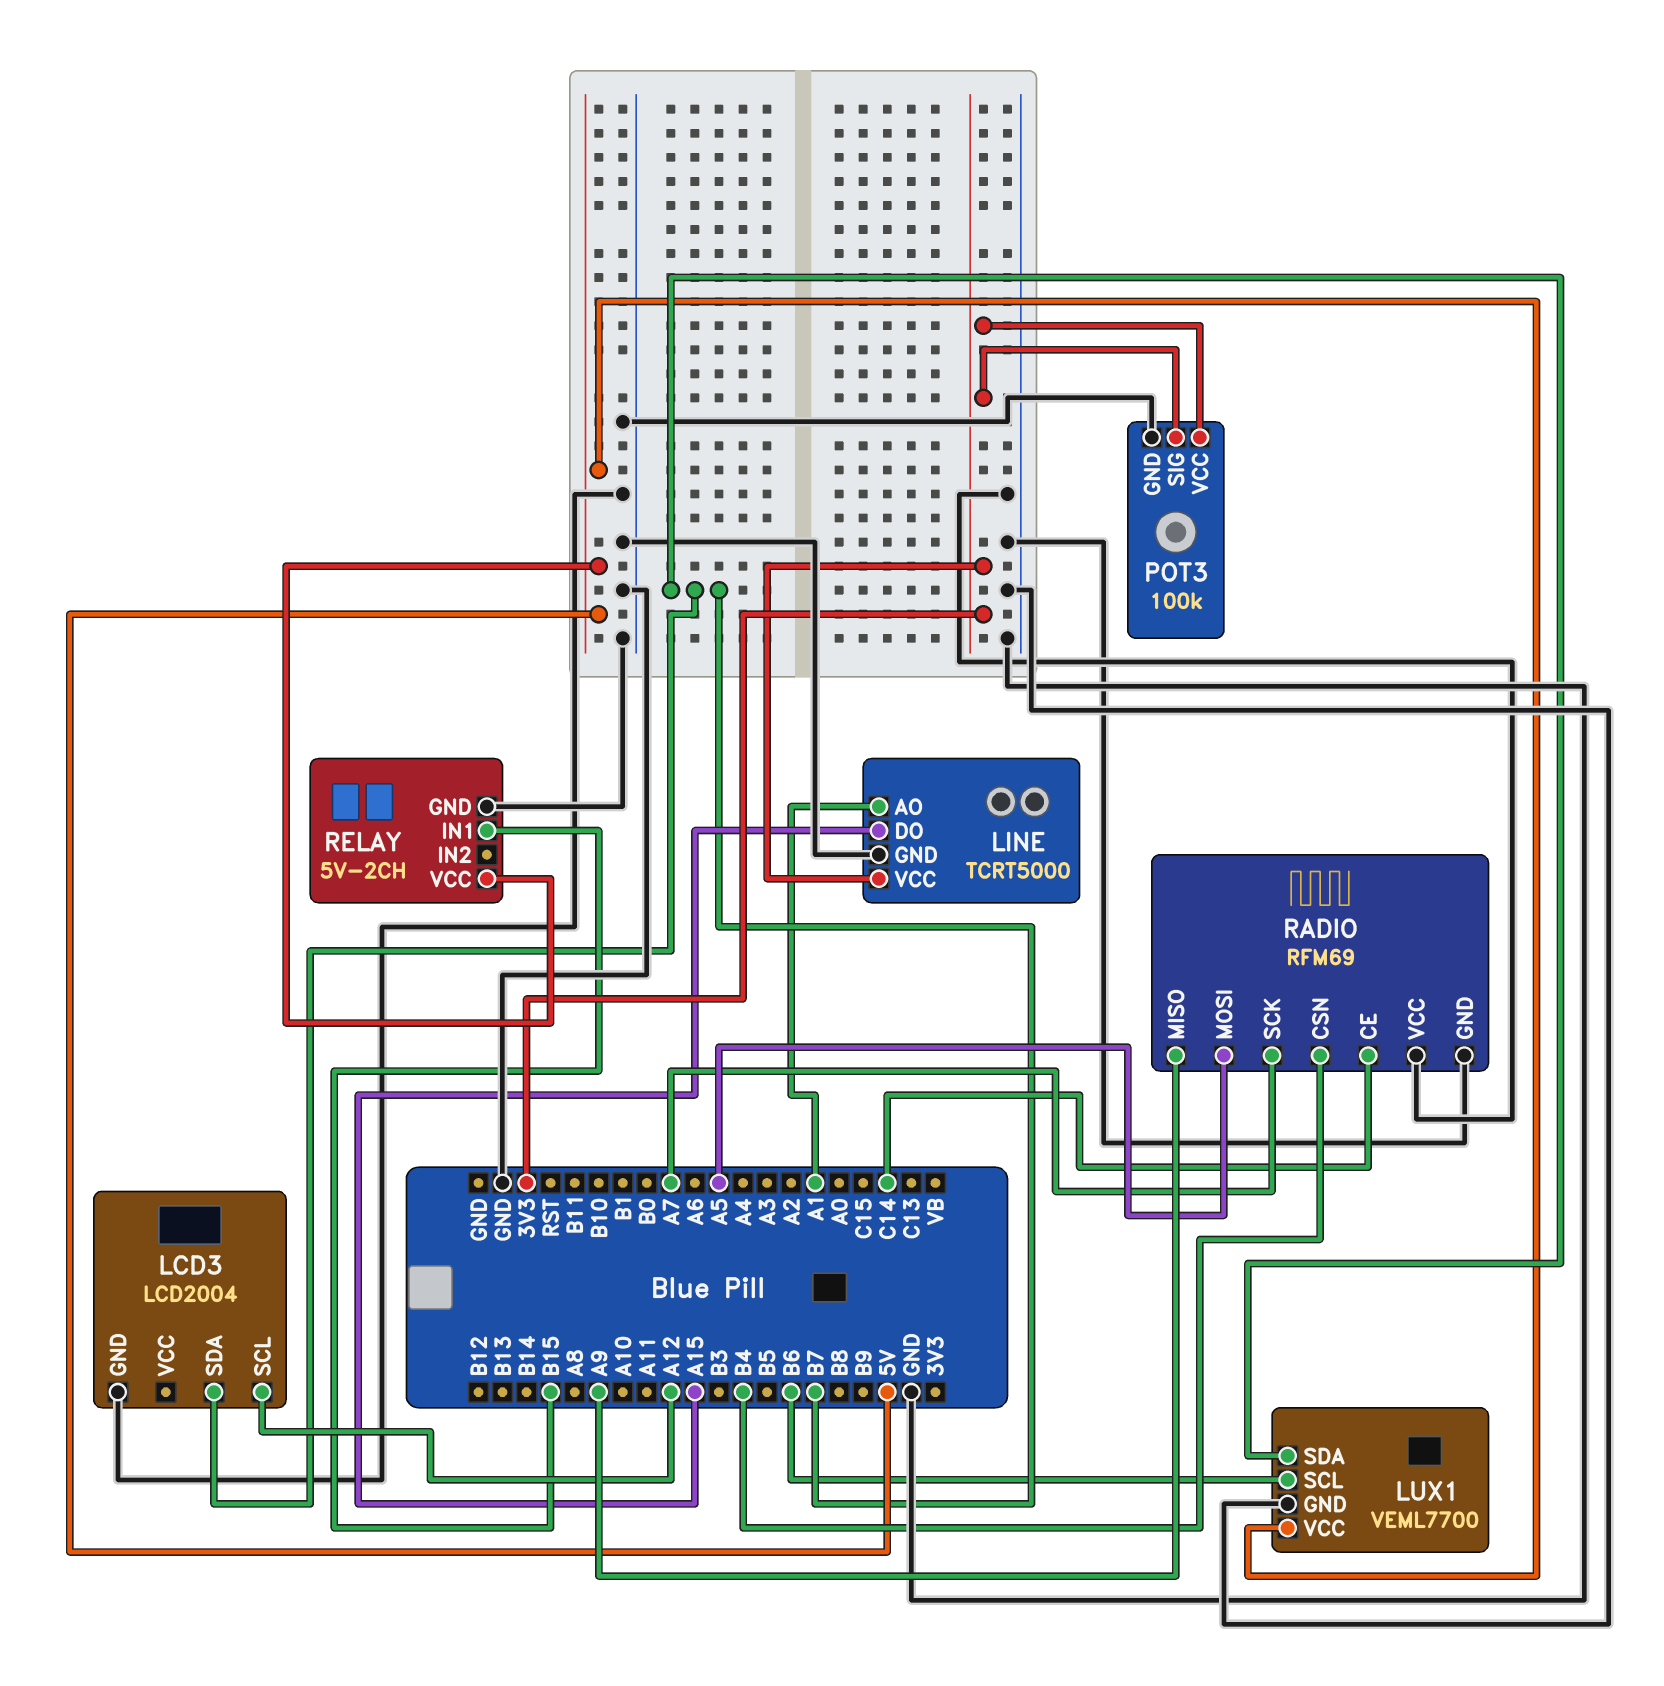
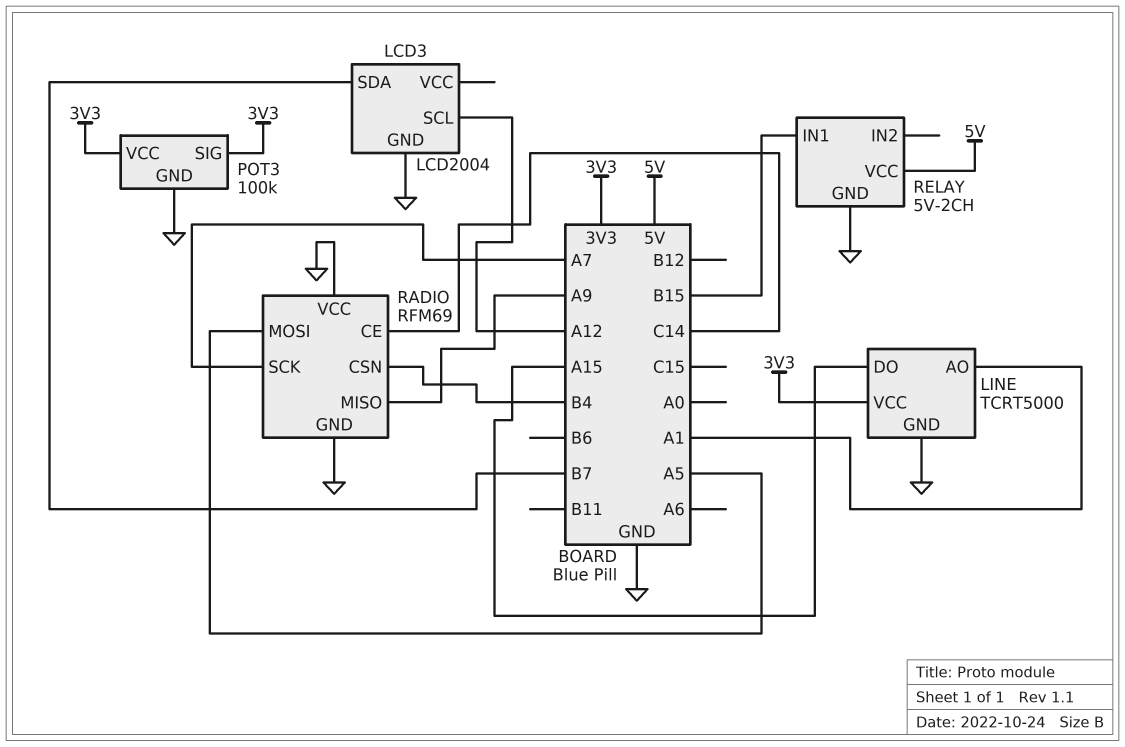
LUX1: VEML7700 -> none
LUX1 pin GND: GND -> none
LUX1 pin SCL: B6 -> none
LUX1 pin SDA: B7 -> none
LUX1 pin VCC: 5V -> none

